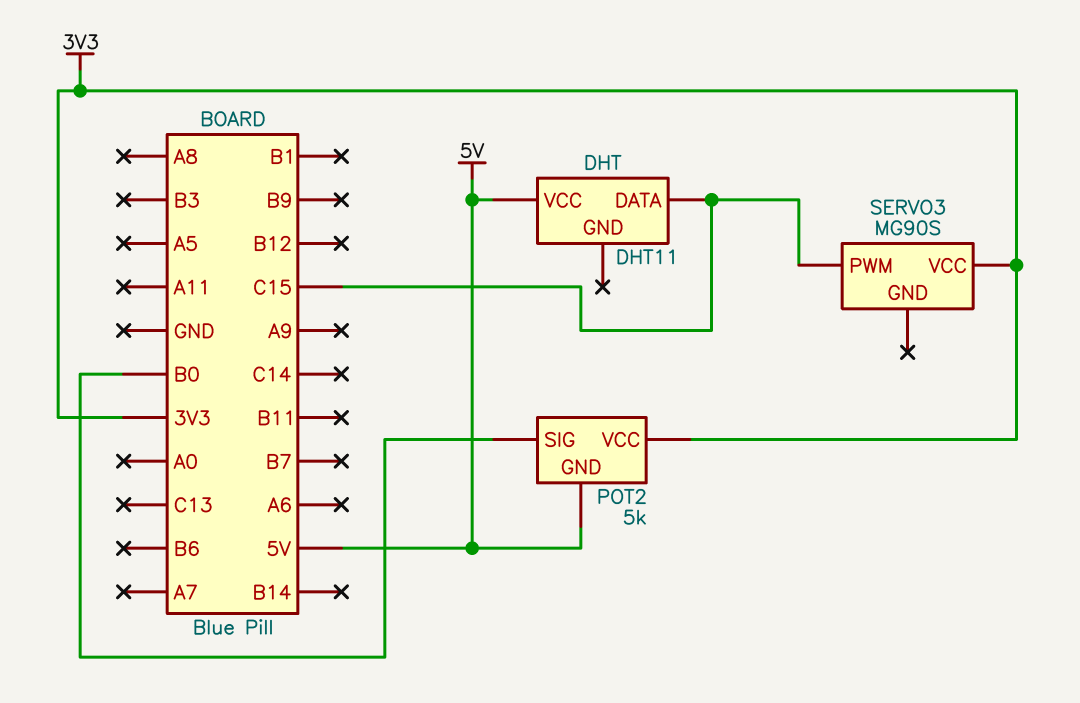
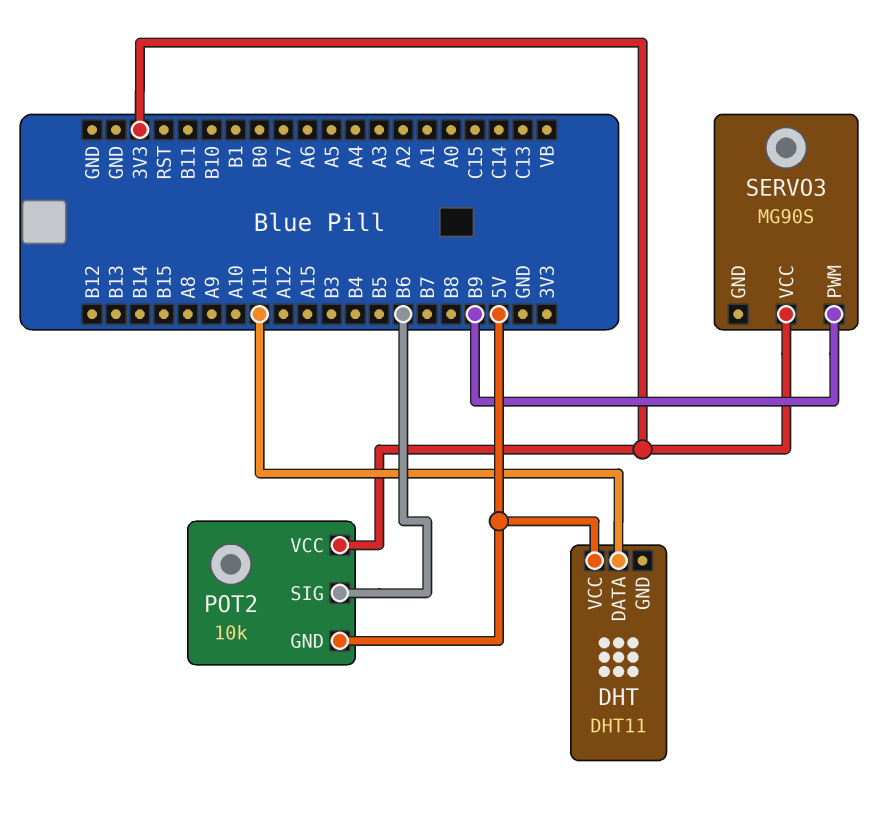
DHT pin DATA: C15 -> A11
POT2: 5k -> 10k
POT2 pin SIG: B0 -> B6
SERVO3 pin PWM: C15 -> B9

